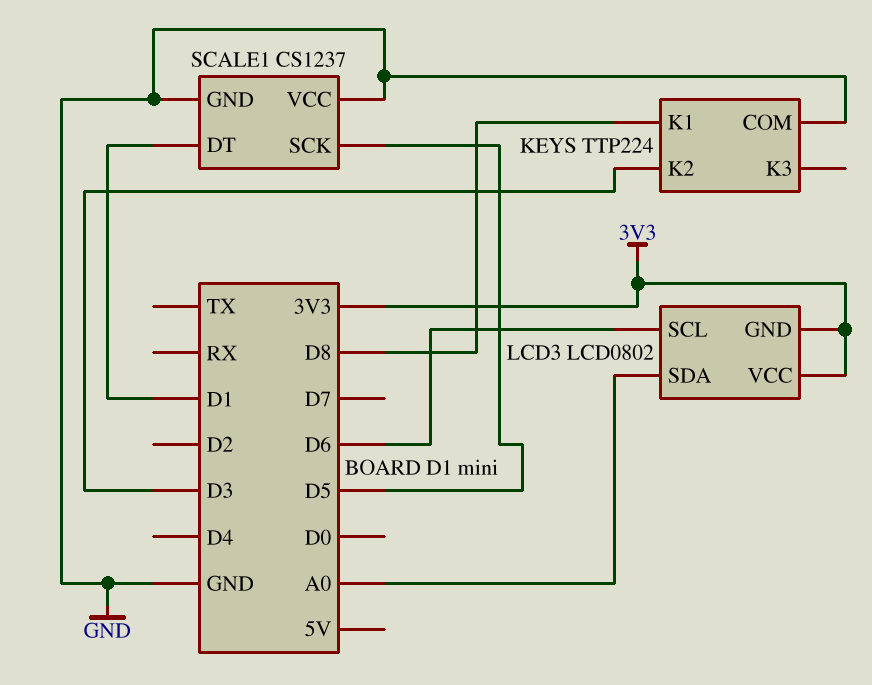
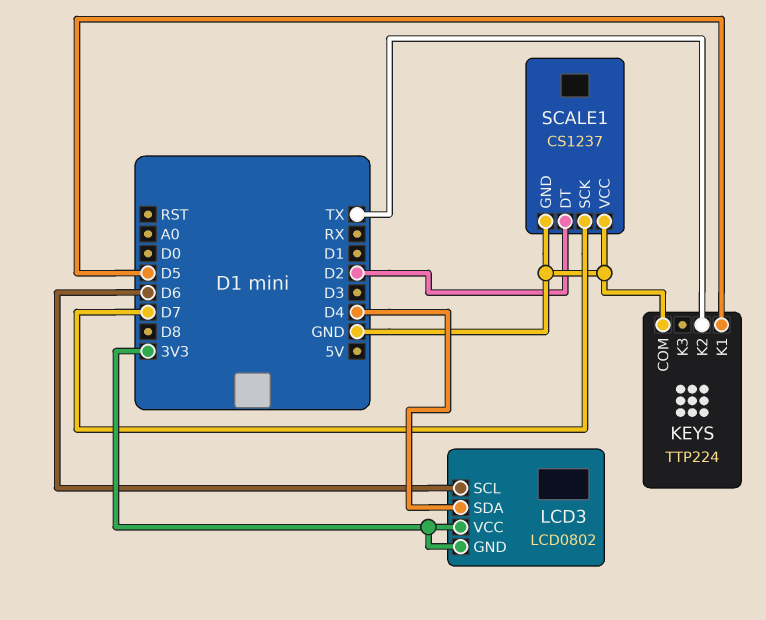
KEYS pin K1: D8 -> D5
KEYS pin K2: D3 -> TX
LCD3 pin SDA: A0 -> D4
SCALE1 pin DT: D1 -> D2
SCALE1 pin SCK: D5 -> D7

